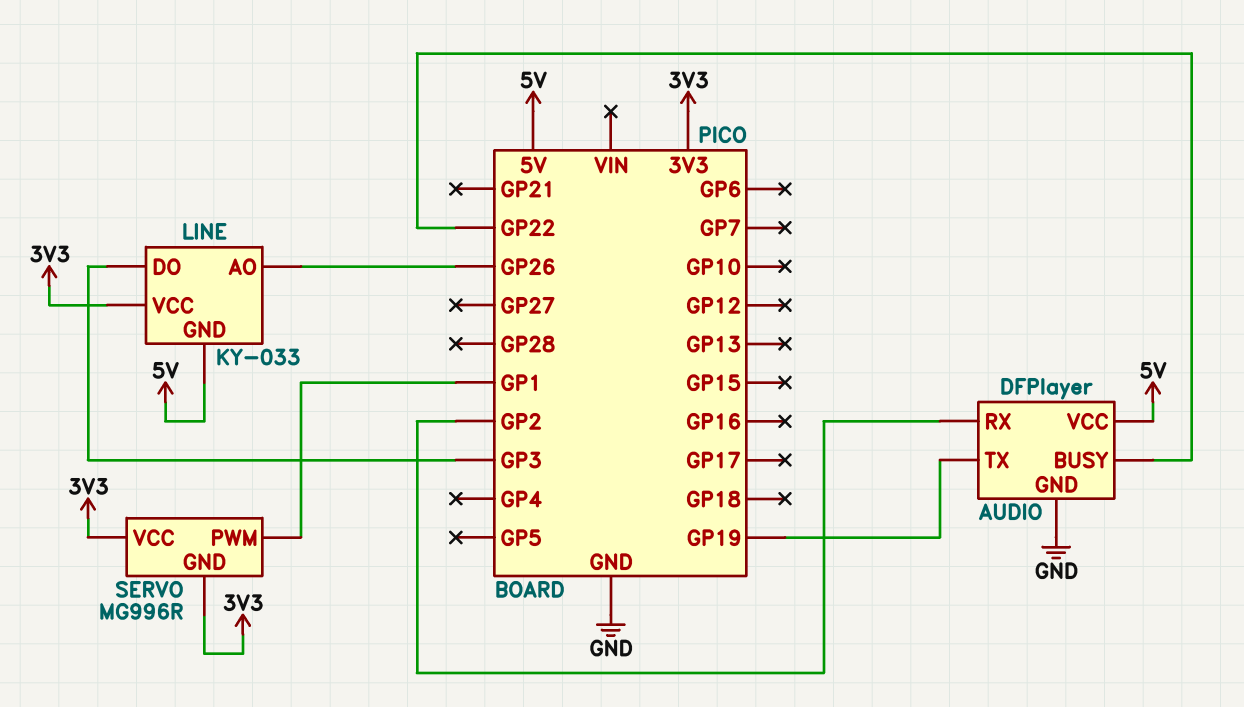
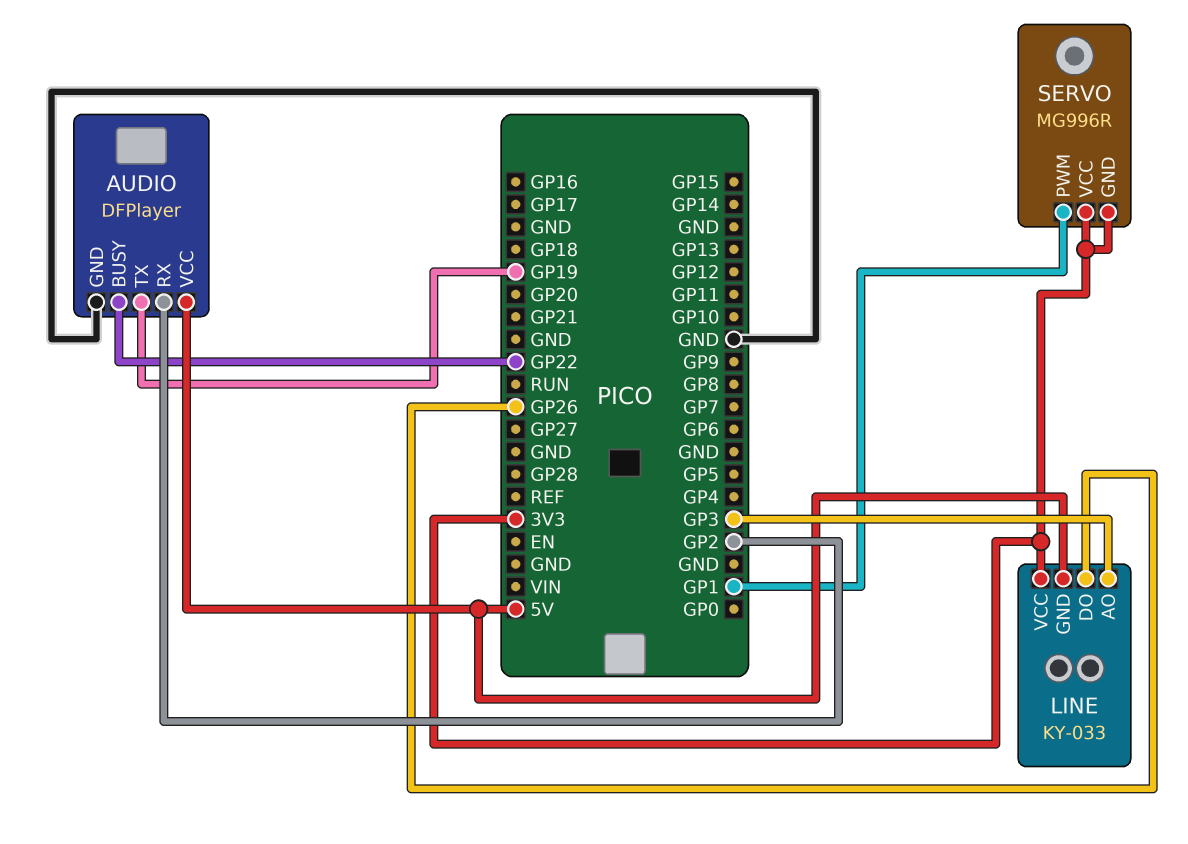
LINE pin AO: GP26 -> GP3
LINE pin DO: GP3 -> GP26

